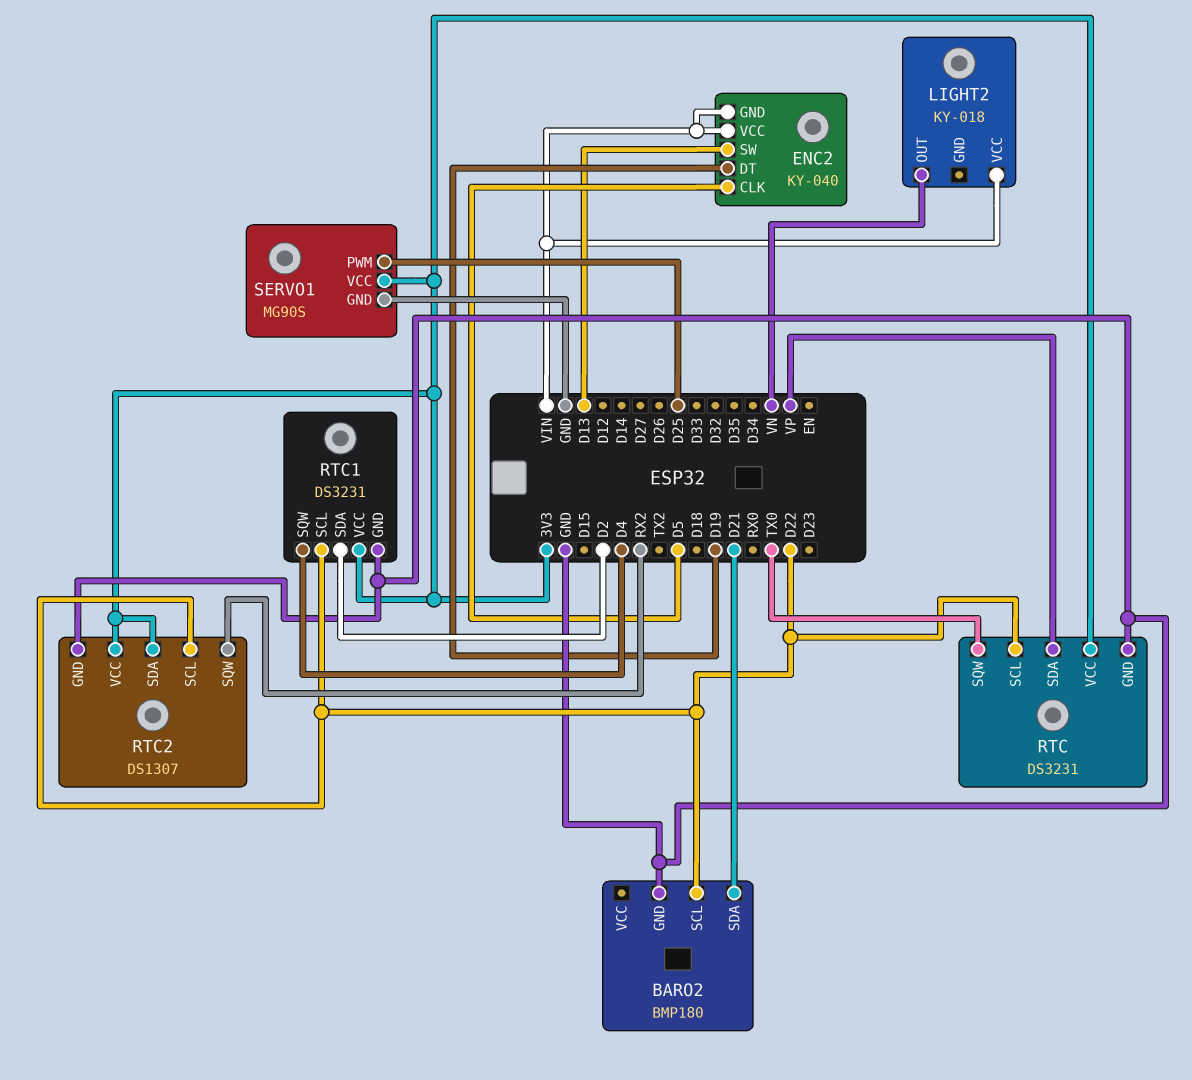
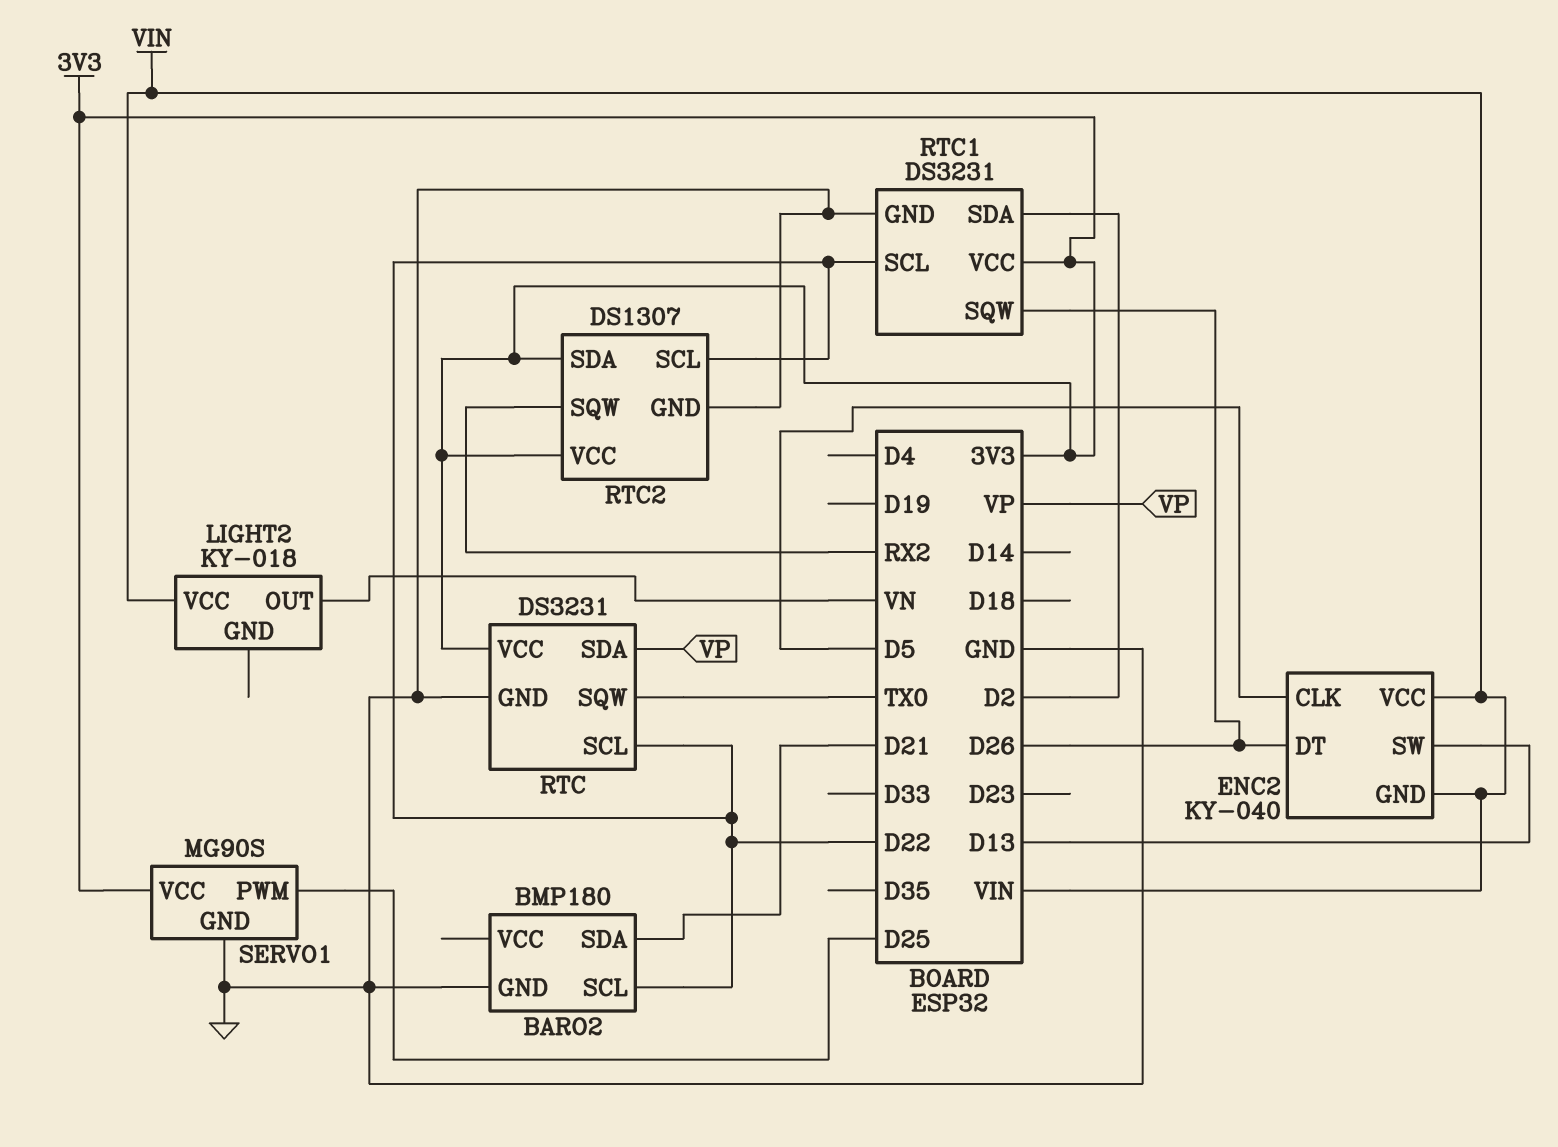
ENC2 pin DT: D19 -> D26
RTC1 pin SQW: D4 -> D26

